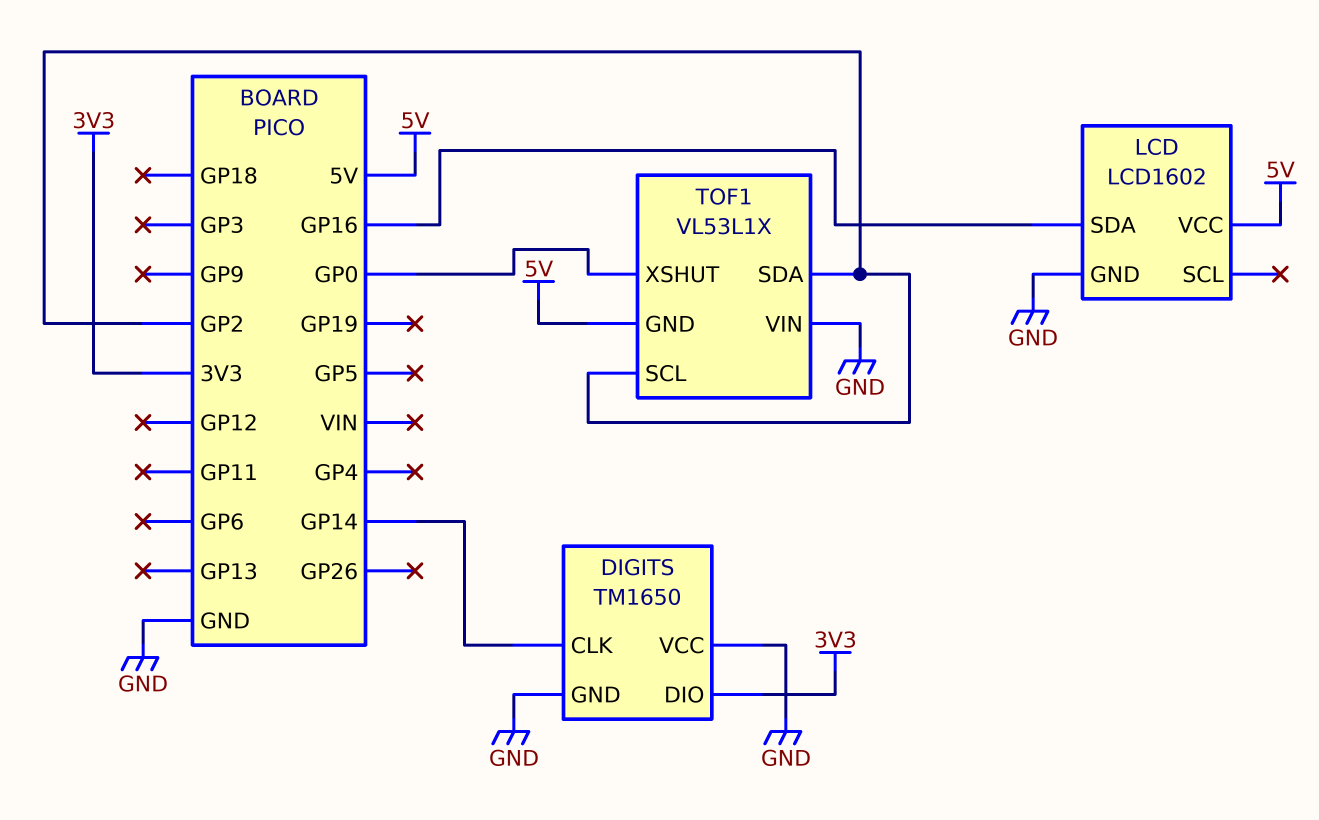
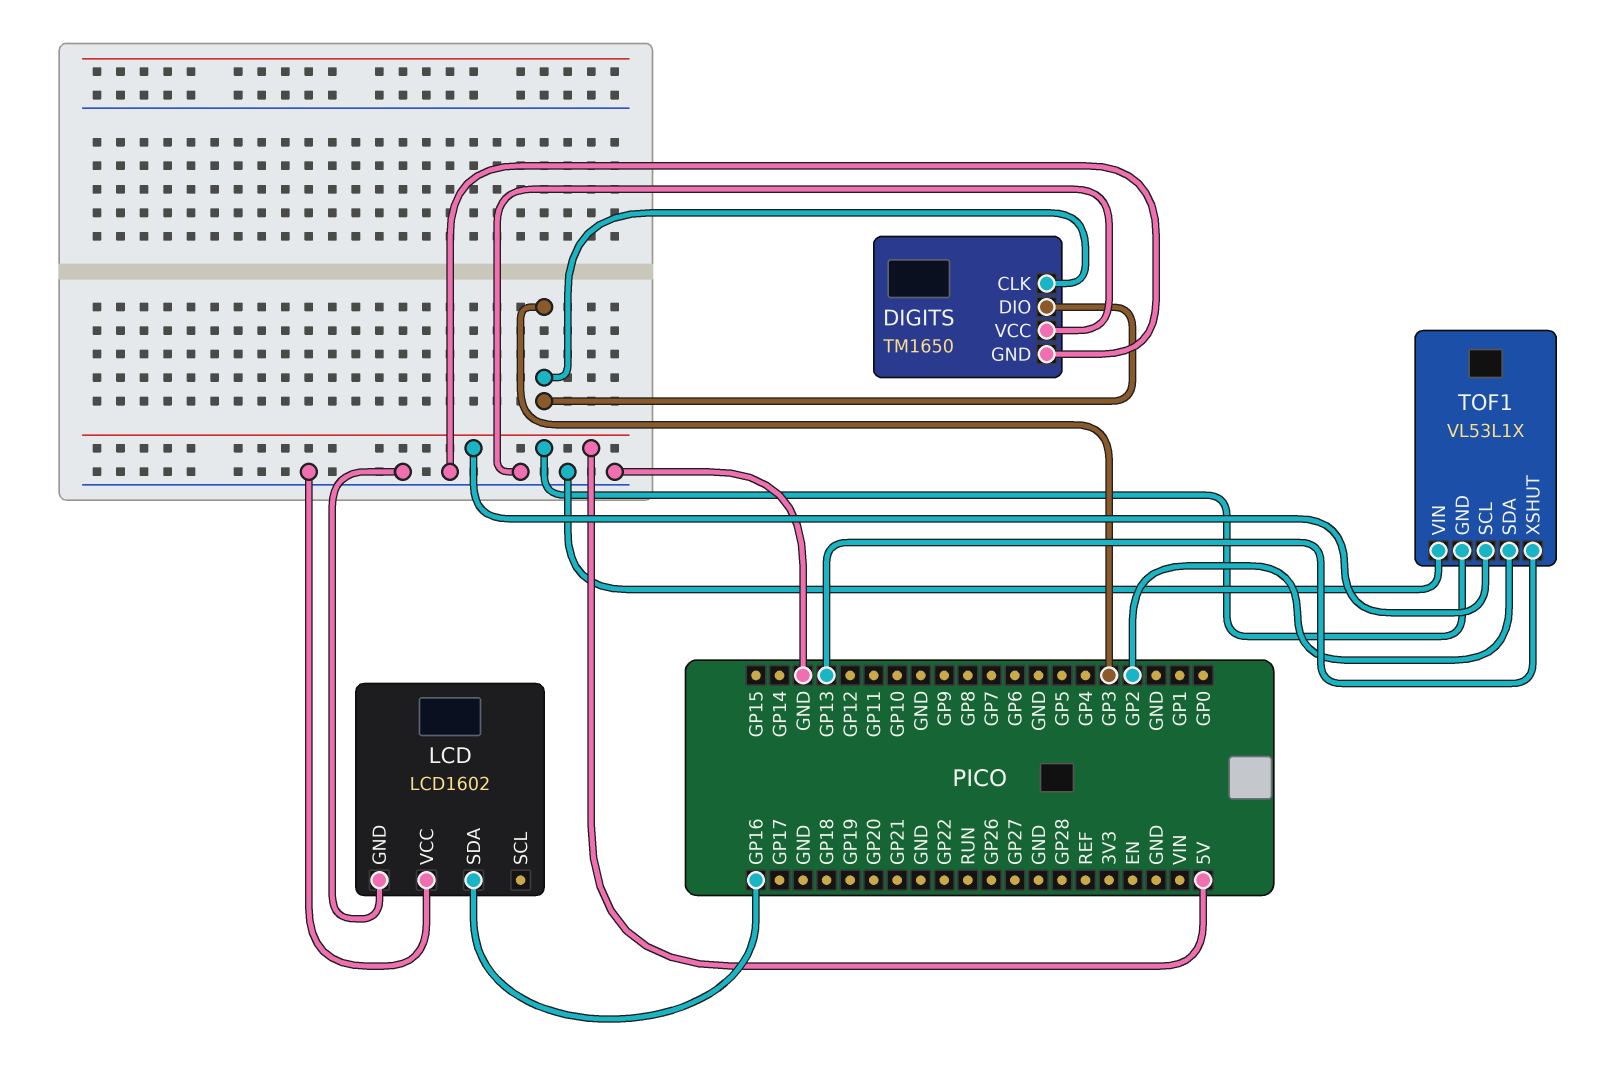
DIGITS pin CLK: GP14 -> GP3
DIGITS pin DIO: 3V3 -> GP3
LCD pin VCC: 5V -> GND
TOF1 pin SCL: GP2 -> 5V
TOF1 pin XSHUT: GP0 -> GP13

